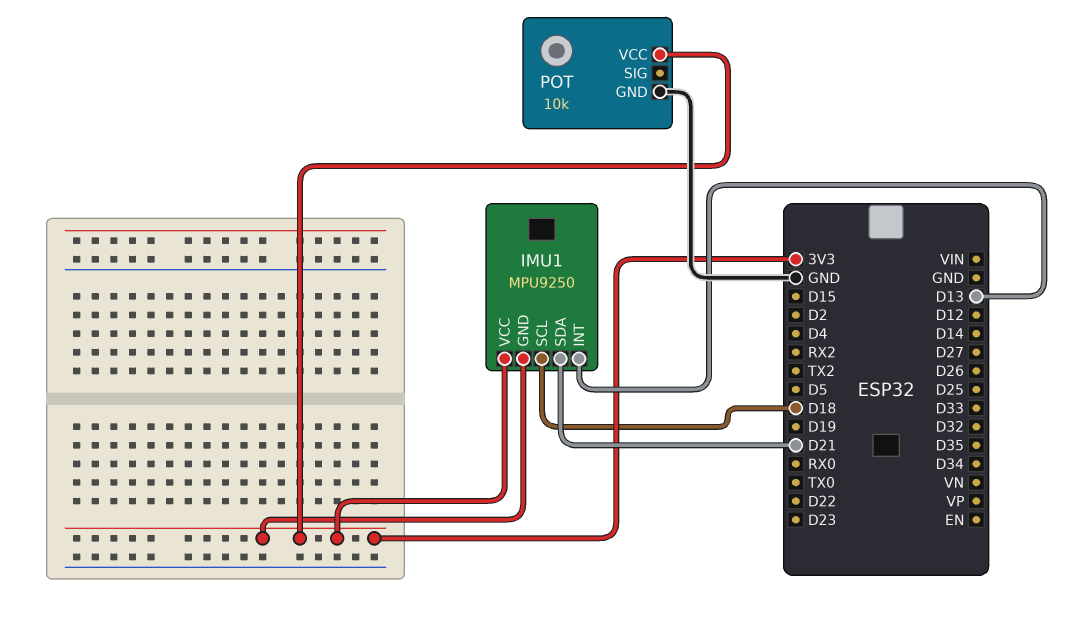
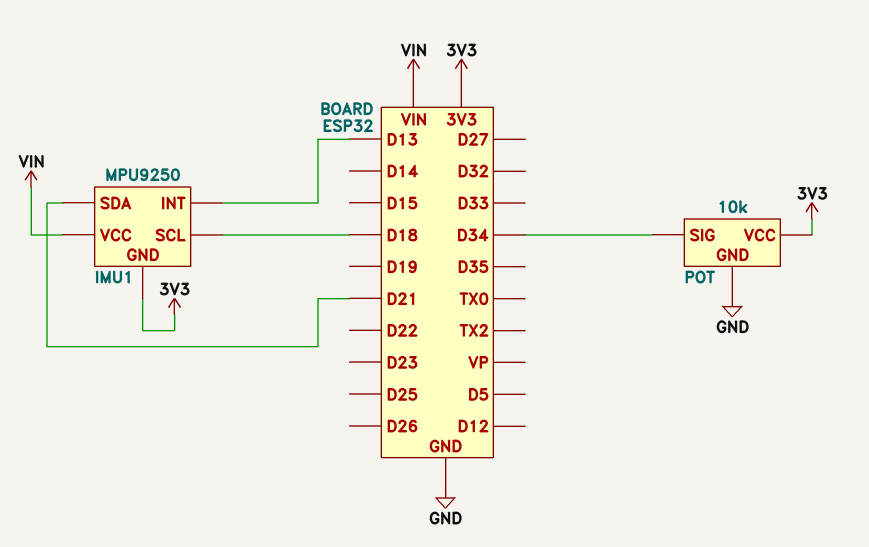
IMU1 pin VCC: 3V3 -> VIN
POT pin SIG: none -> D34

